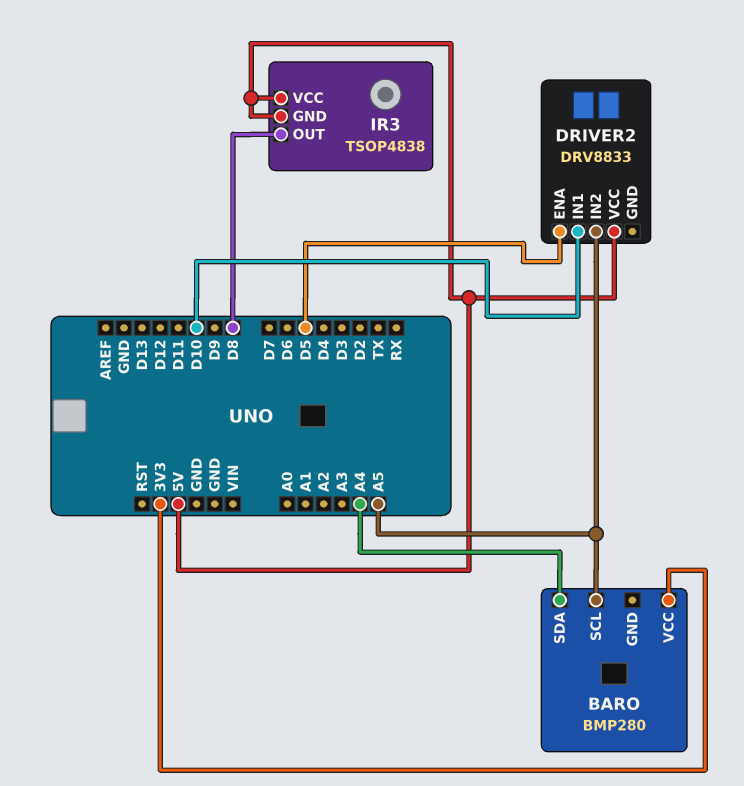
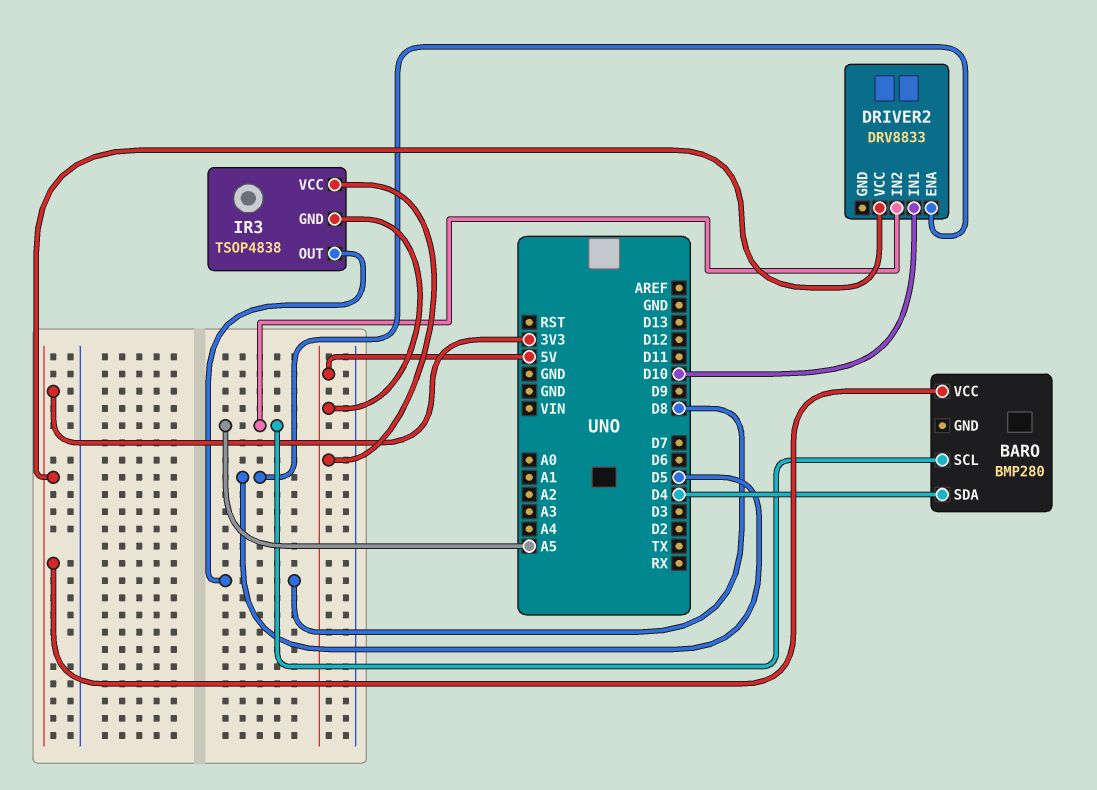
BARO pin SDA: A4 -> D4
DRIVER2 pin VCC: 5V -> 3V3

